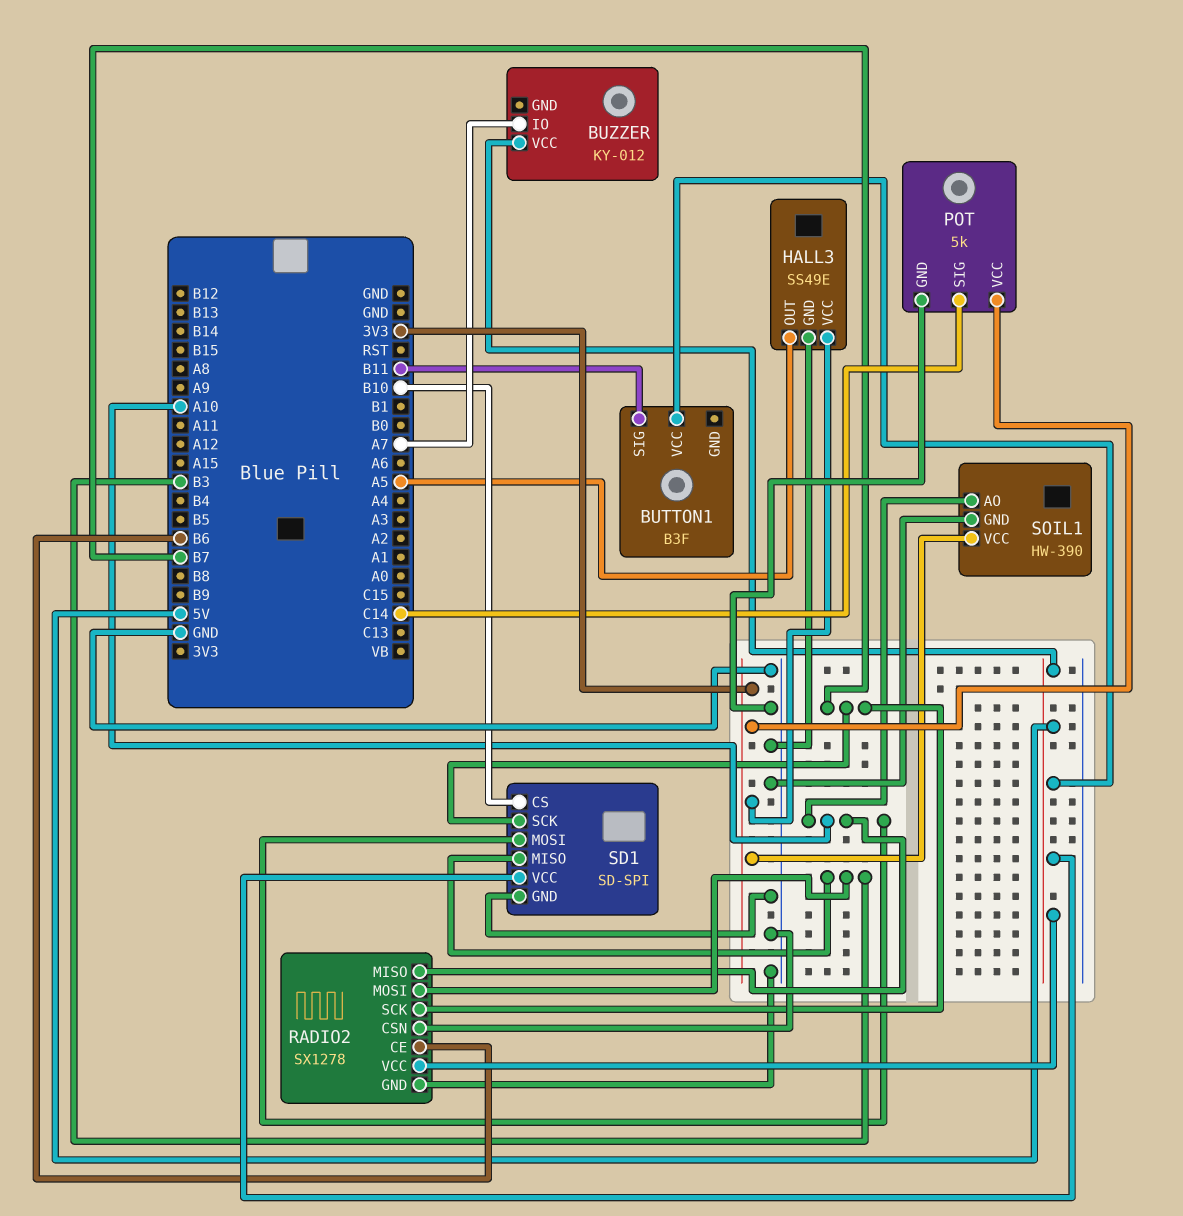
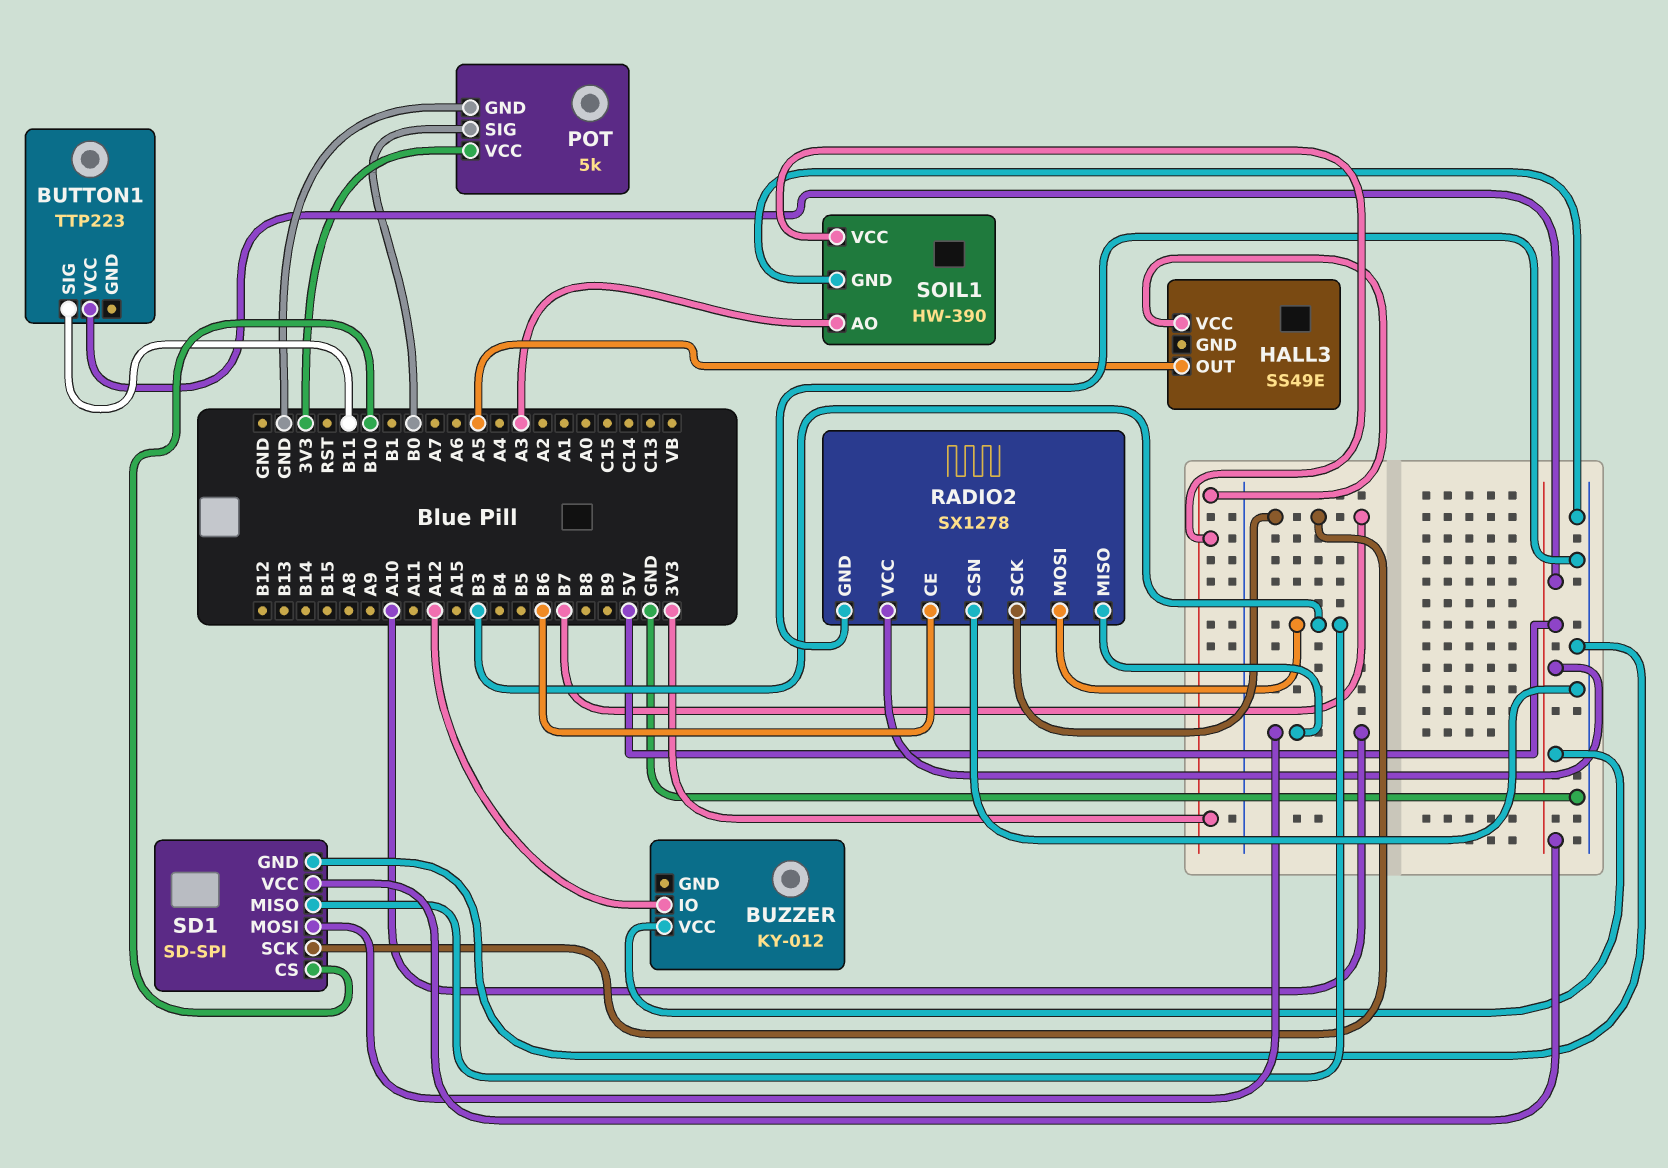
BUTTON1: B3F -> TTP223
BUZZER pin IO: A7 -> A12
HALL3 pin GND: GND -> none
POT pin SIG: C14 -> B0
SOIL1 pin AO: A10 -> A3

